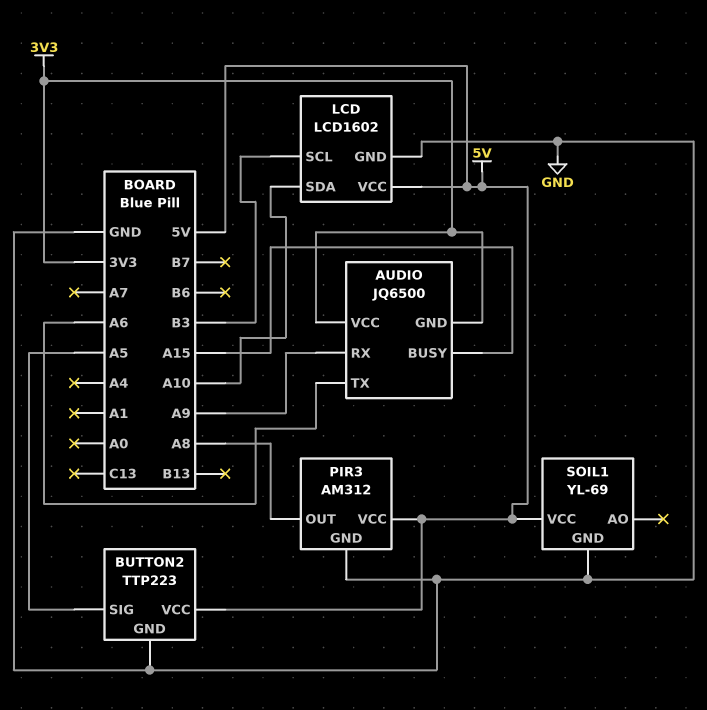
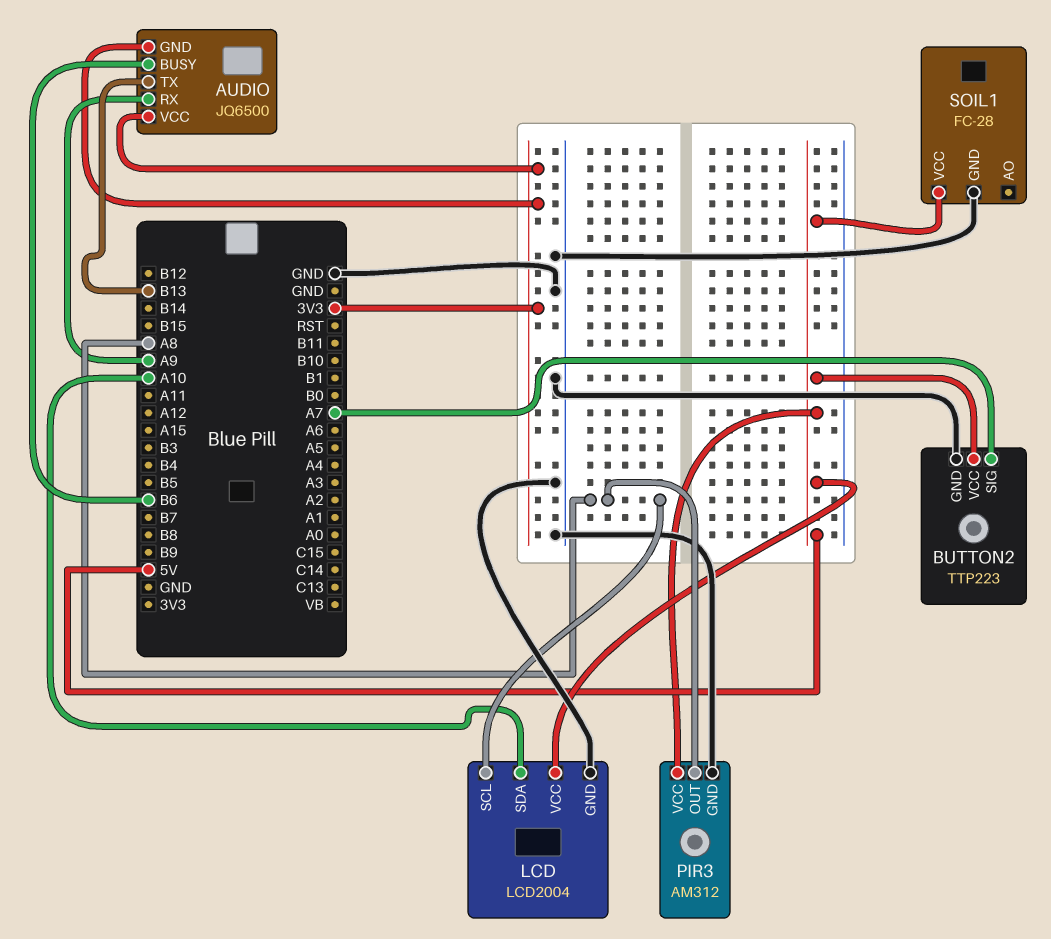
AUDIO pin BUSY: A15 -> B6
AUDIO pin TX: A6 -> B13
BUTTON2 pin SIG: A5 -> A7
LCD: LCD1602 -> LCD2004
LCD pin SCL: B3 -> A8
SOIL1: YL-69 -> FC-28

